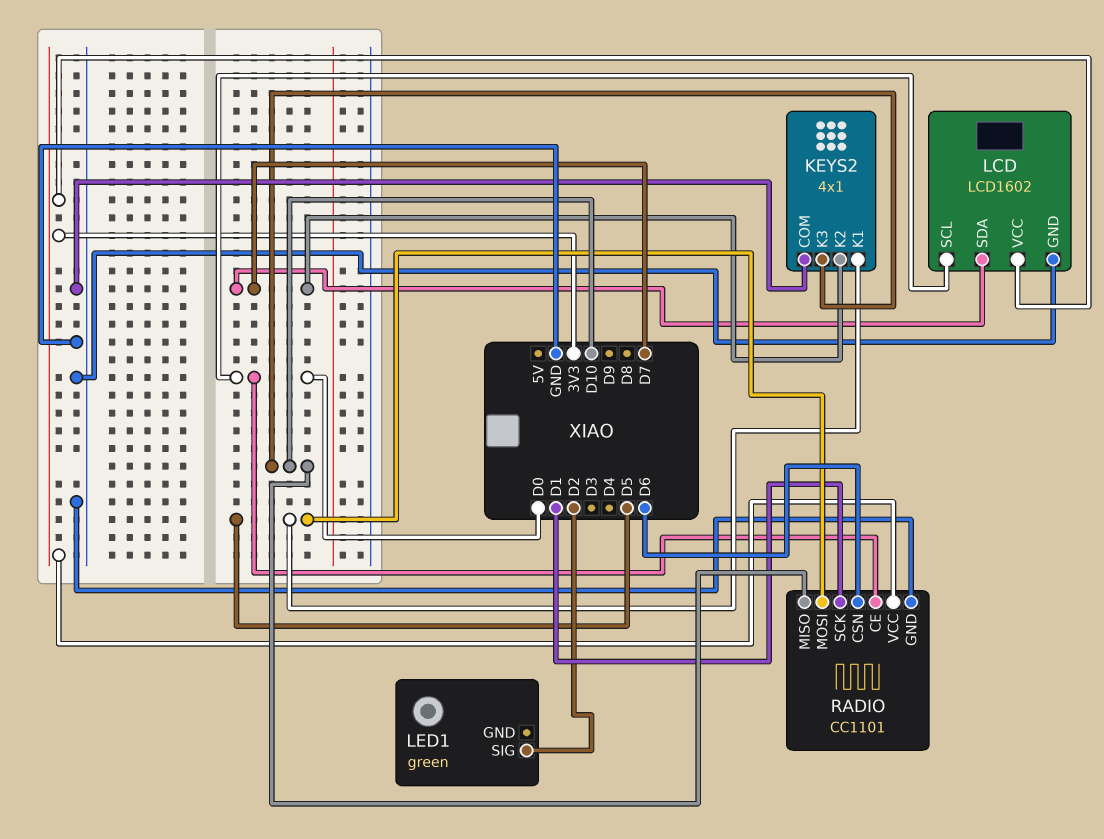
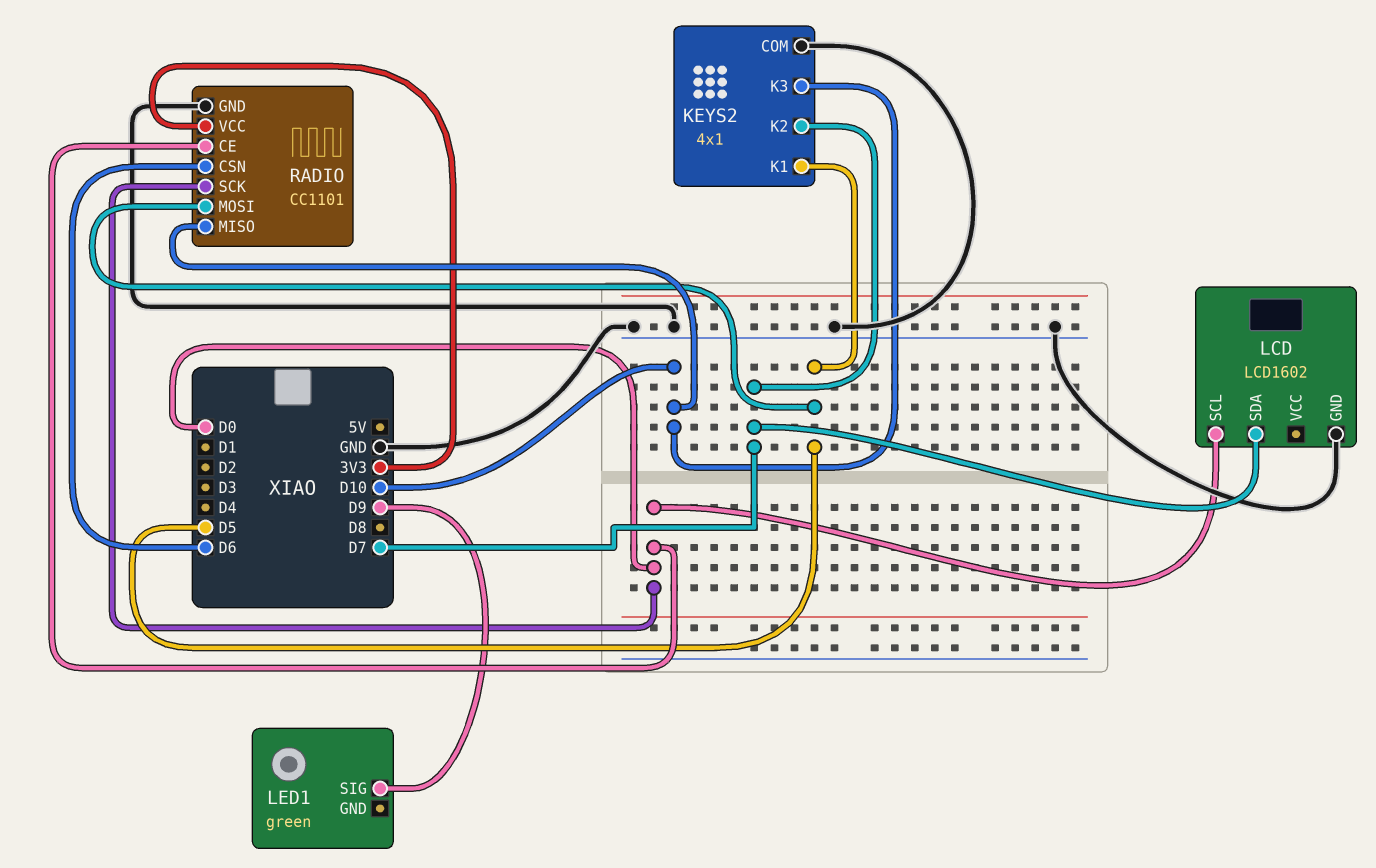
LCD pin VCC: 3V3 -> none
LED1 pin SIG: D2 -> D9
RADIO pin SCK: D1 -> D0

